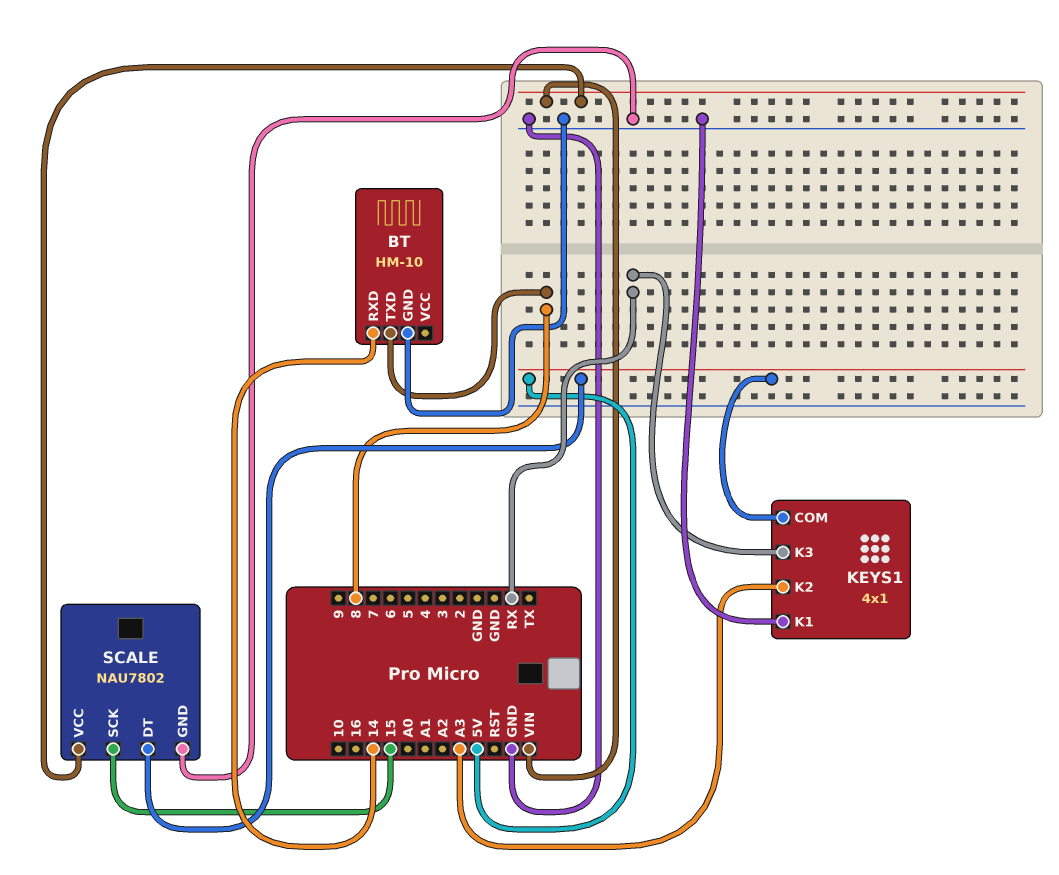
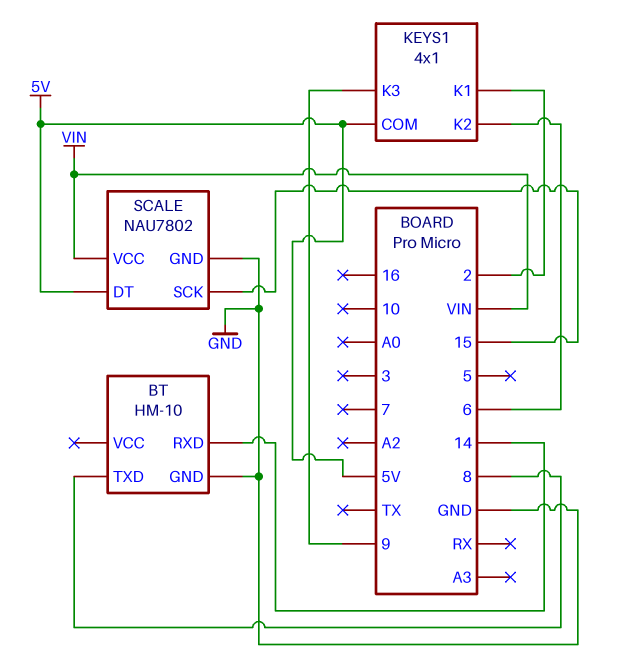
KEYS1 pin K1: GND -> 2
KEYS1 pin K2: A3 -> 6
KEYS1 pin K3: RX -> 9

